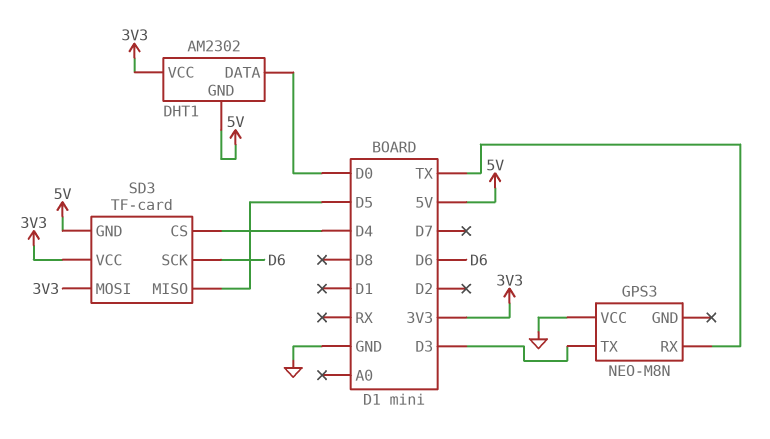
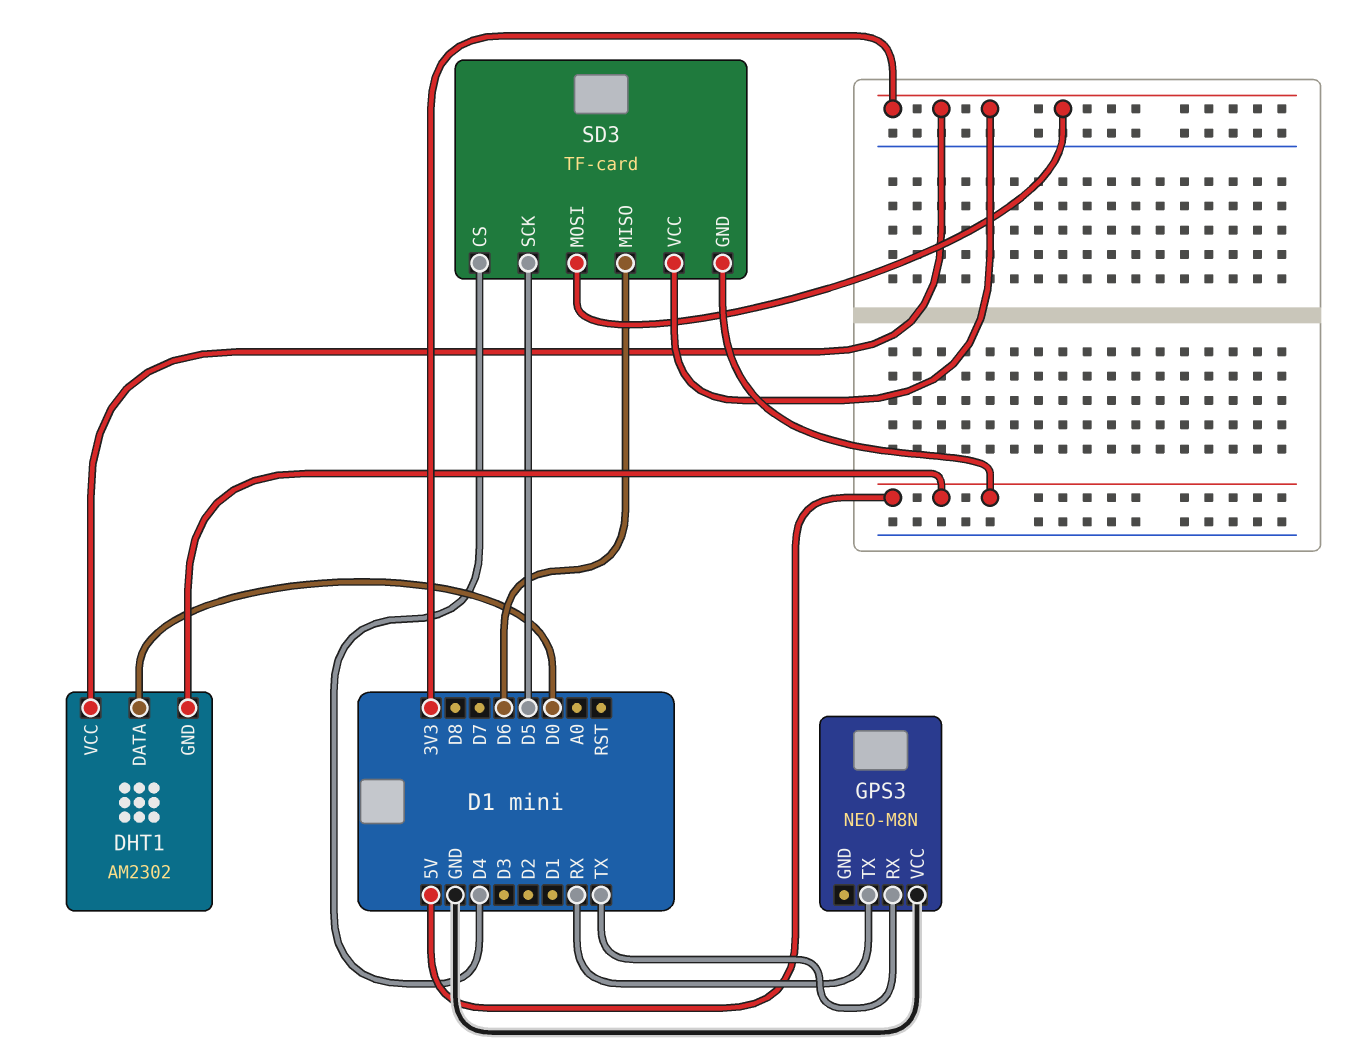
GPS3 pin TX: D3 -> RX
SD3 pin MISO: D5 -> D6
SD3 pin SCK: D6 -> D5

